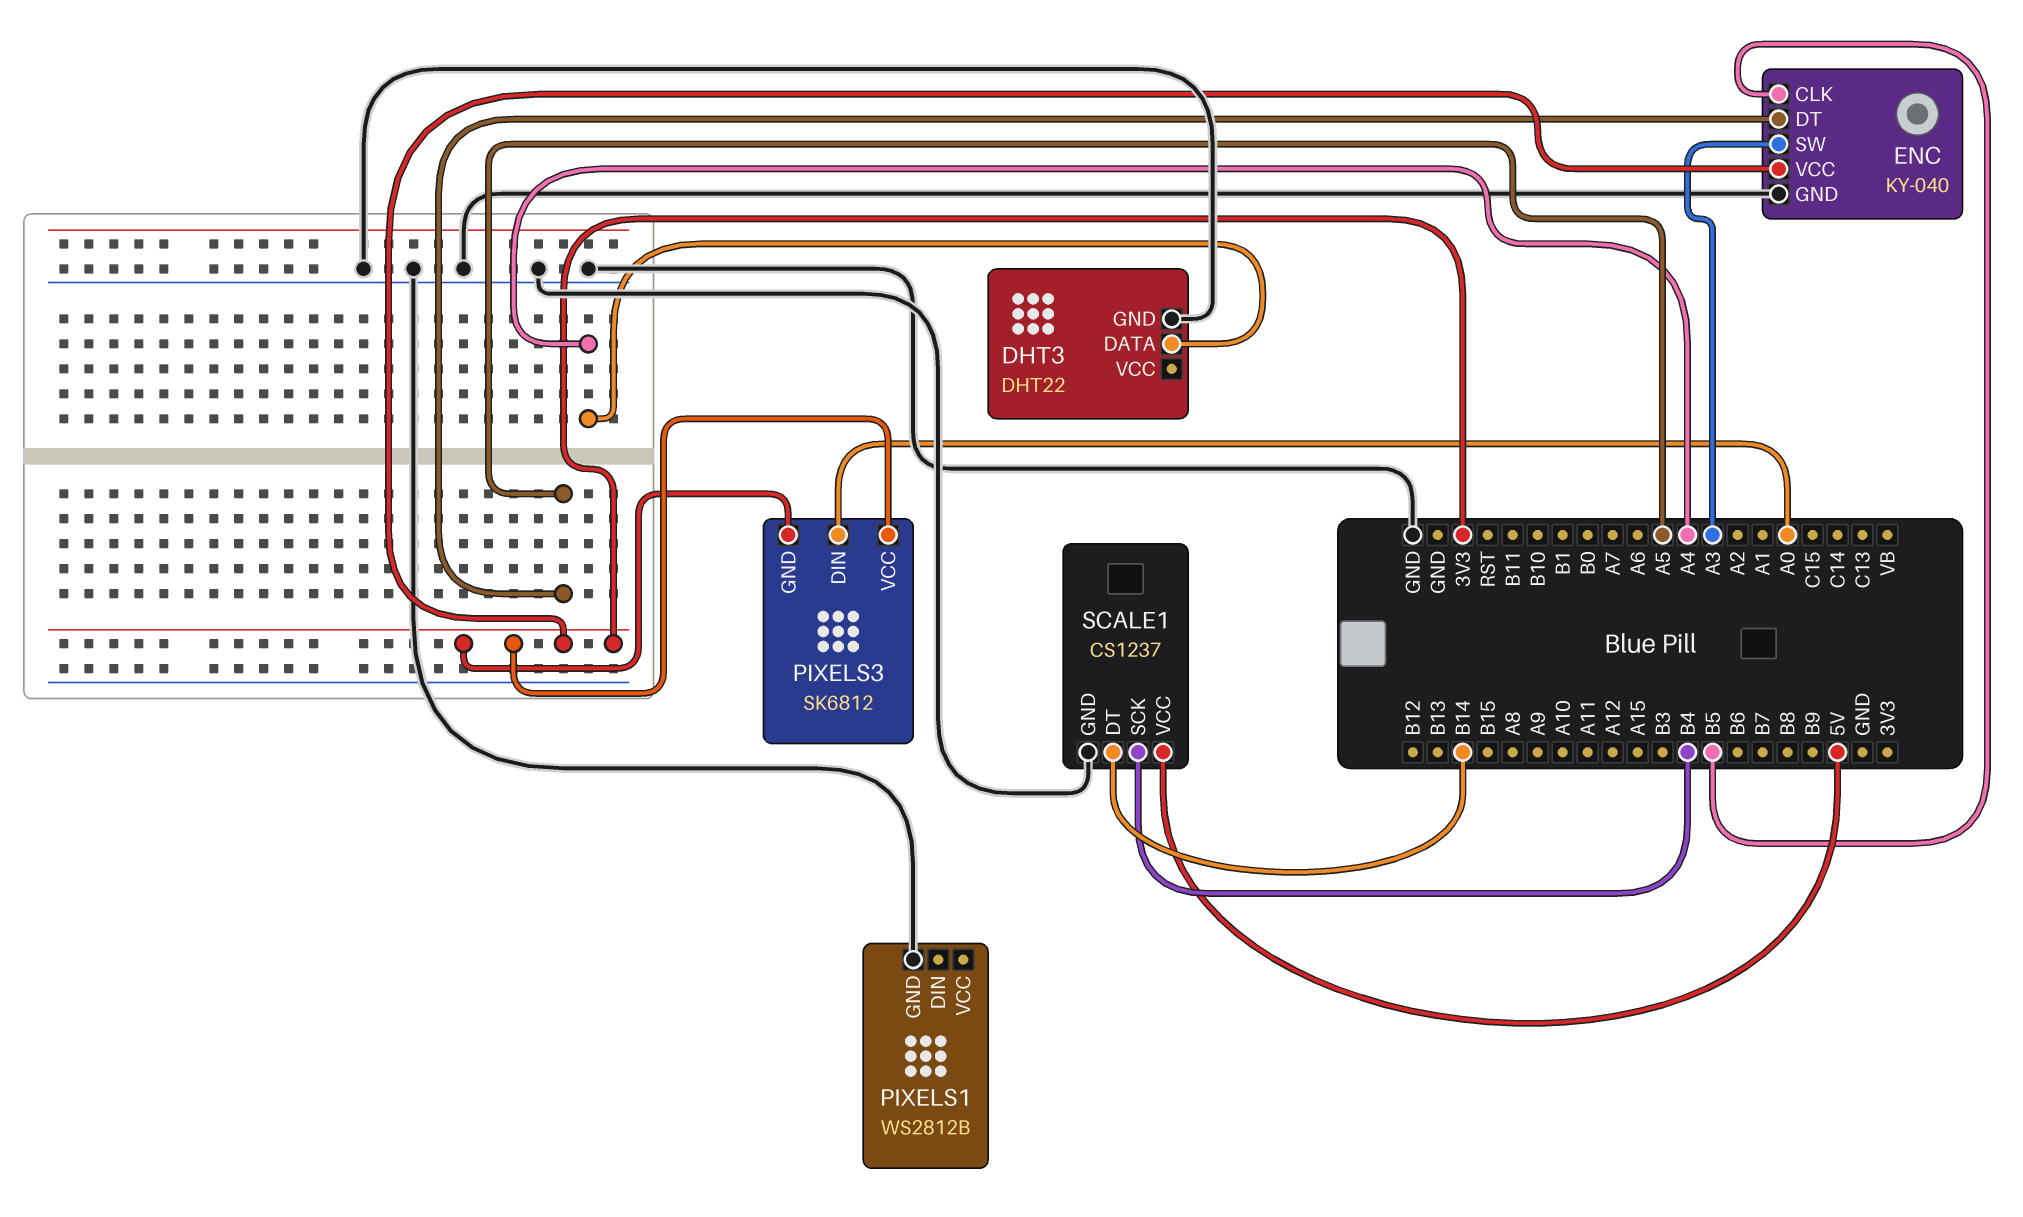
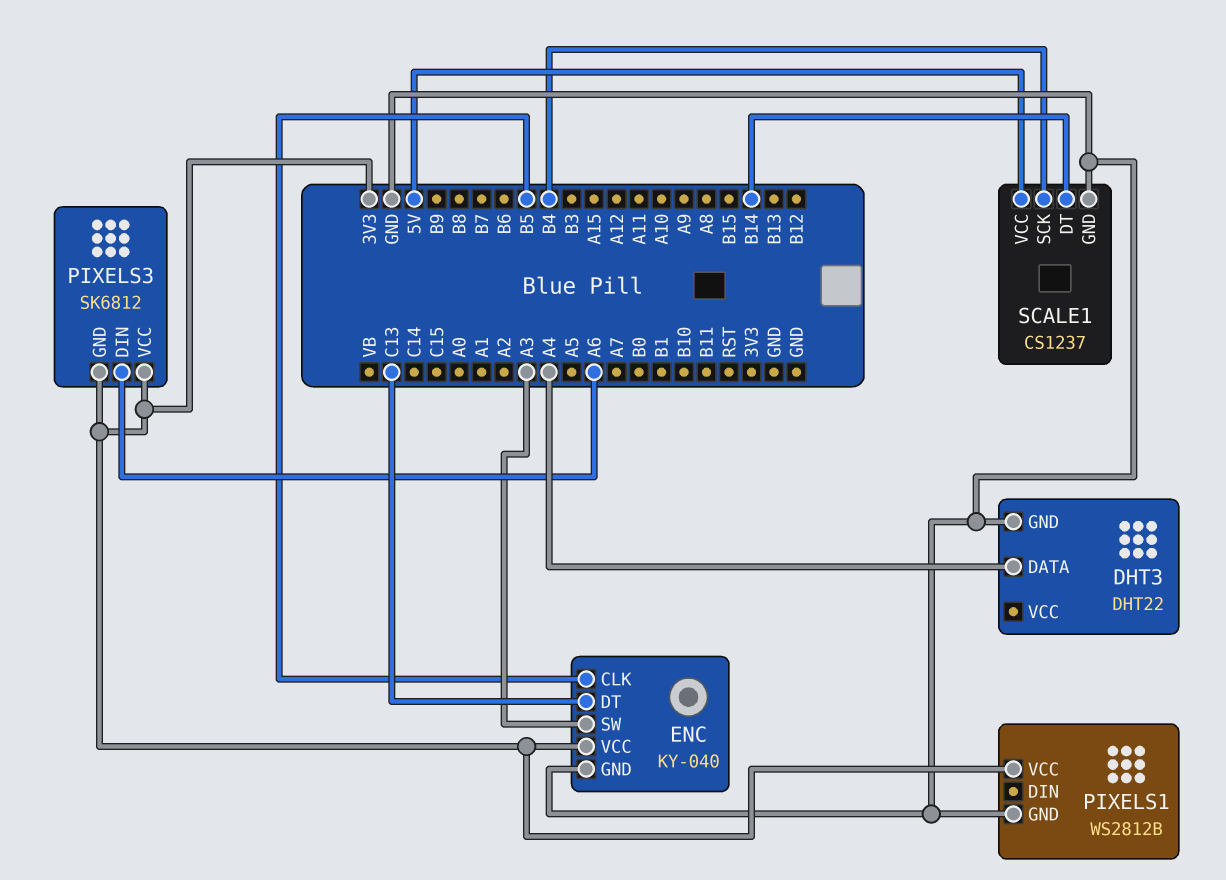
ENC pin DT: A5 -> C13
PIXELS1 pin VCC: none -> 3V3
PIXELS3 pin DIN: A0 -> A6

